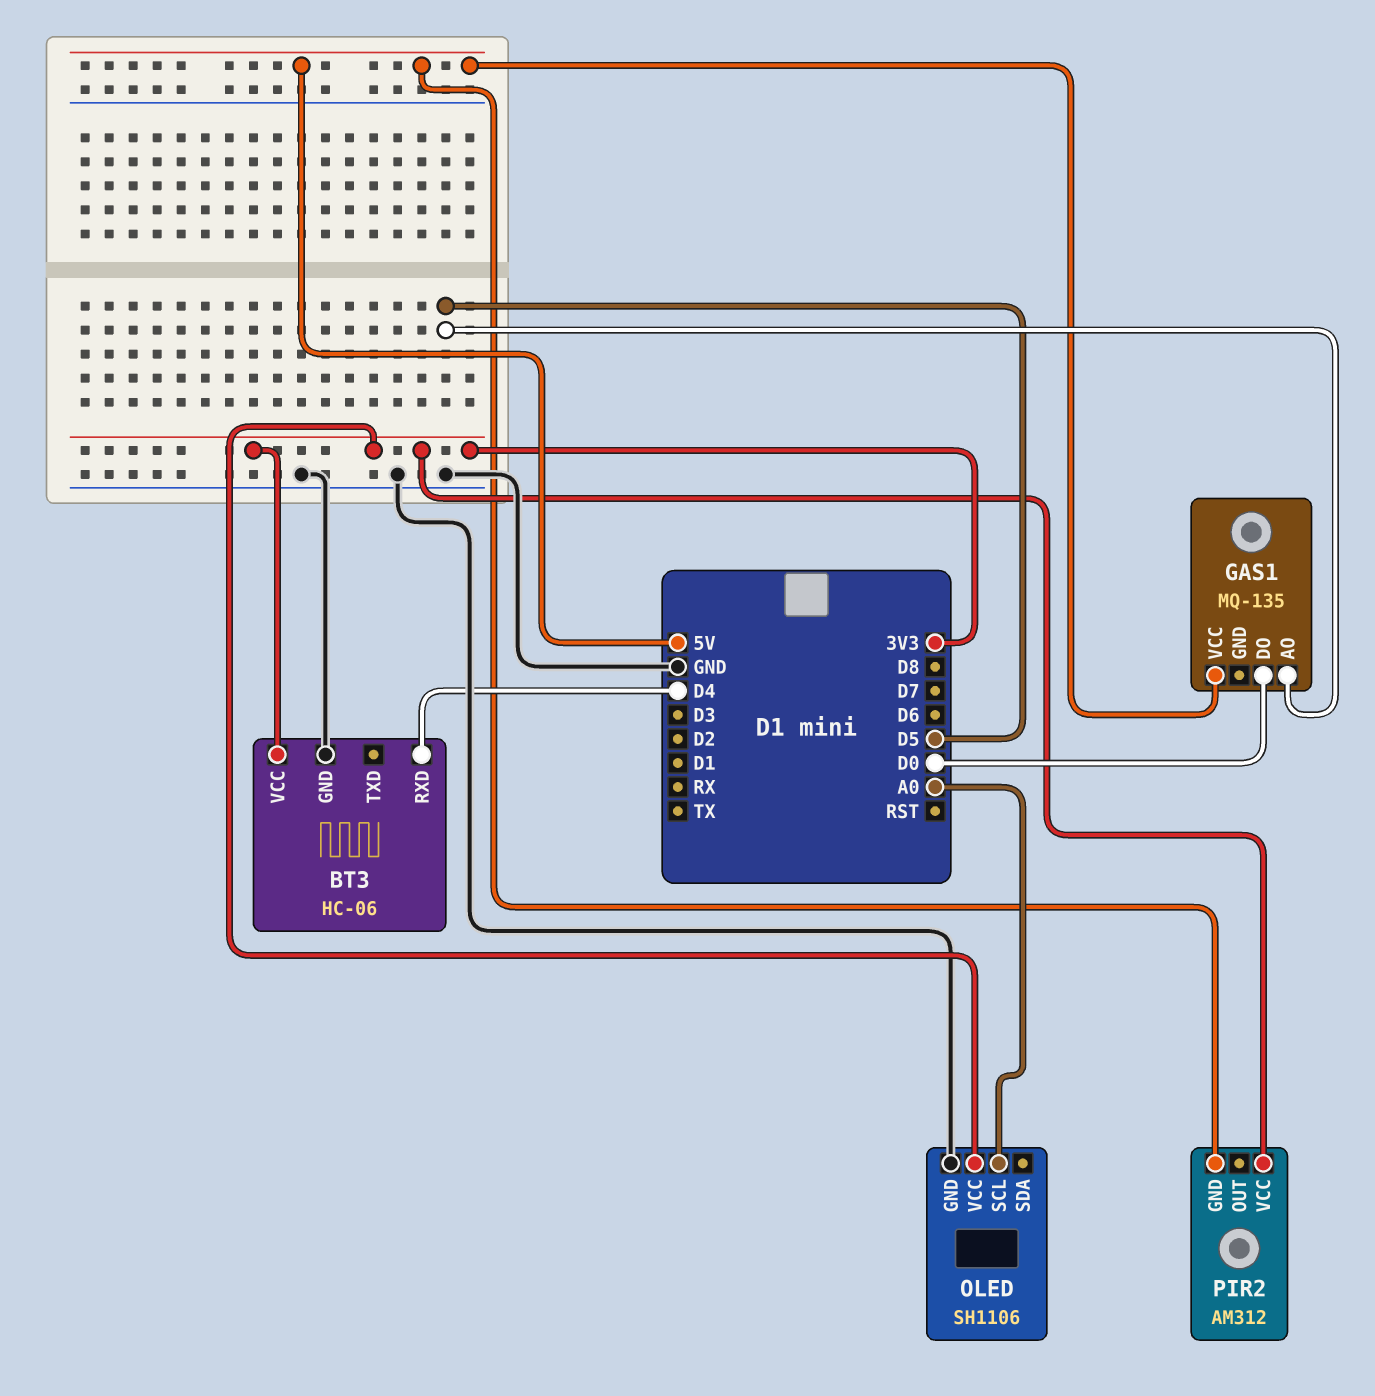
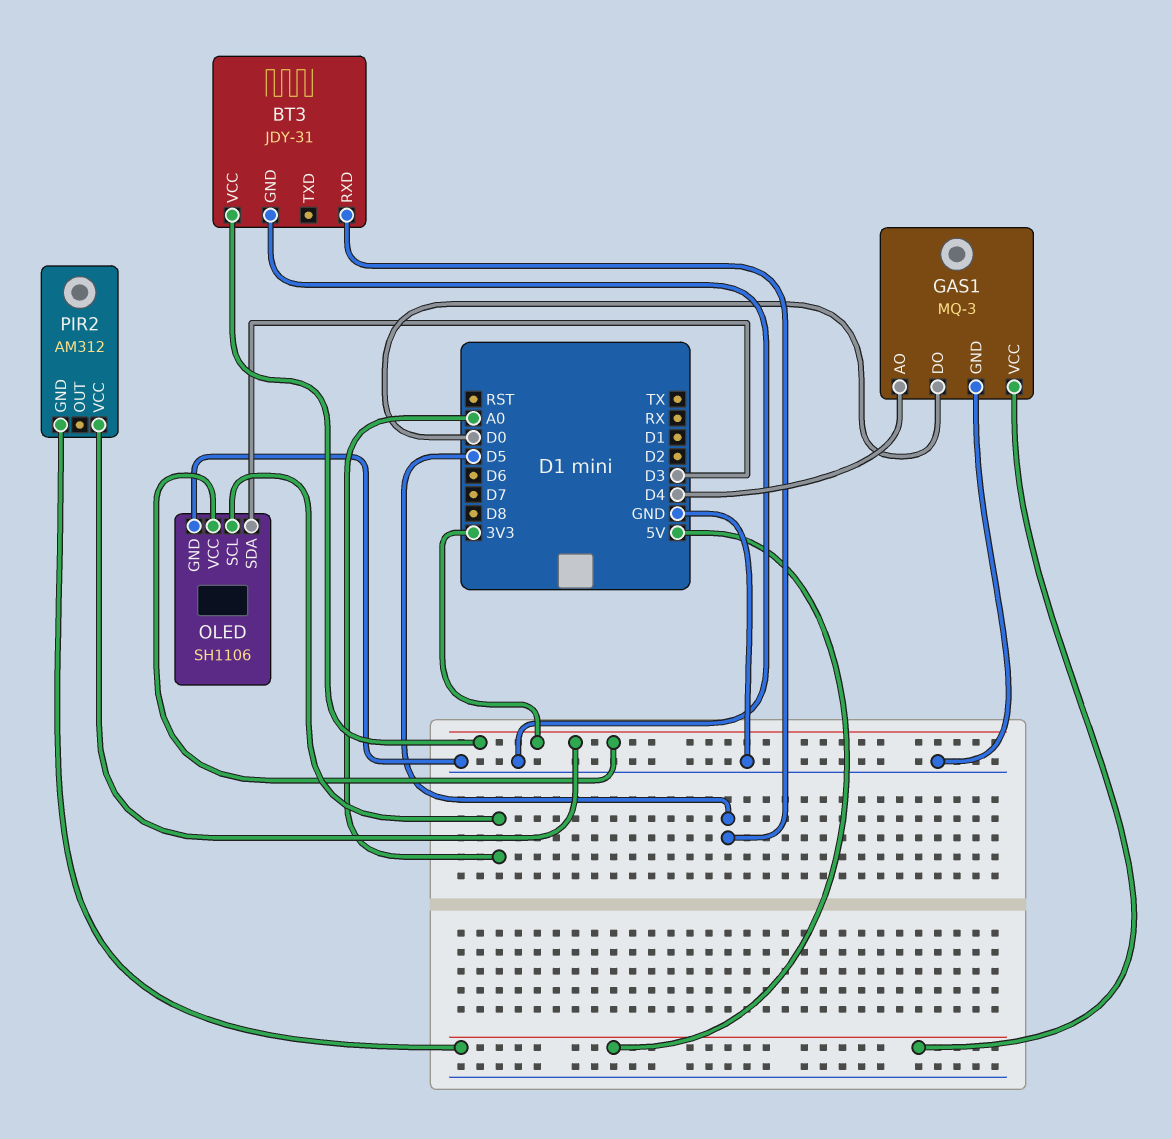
BT3: HC-06 -> JDY-31
BT3 pin RXD: D4 -> D5
GAS1: MQ-135 -> MQ-3
GAS1 pin AO: D5 -> D4
GAS1 pin GND: none -> GND
OLED pin SDA: none -> D3

